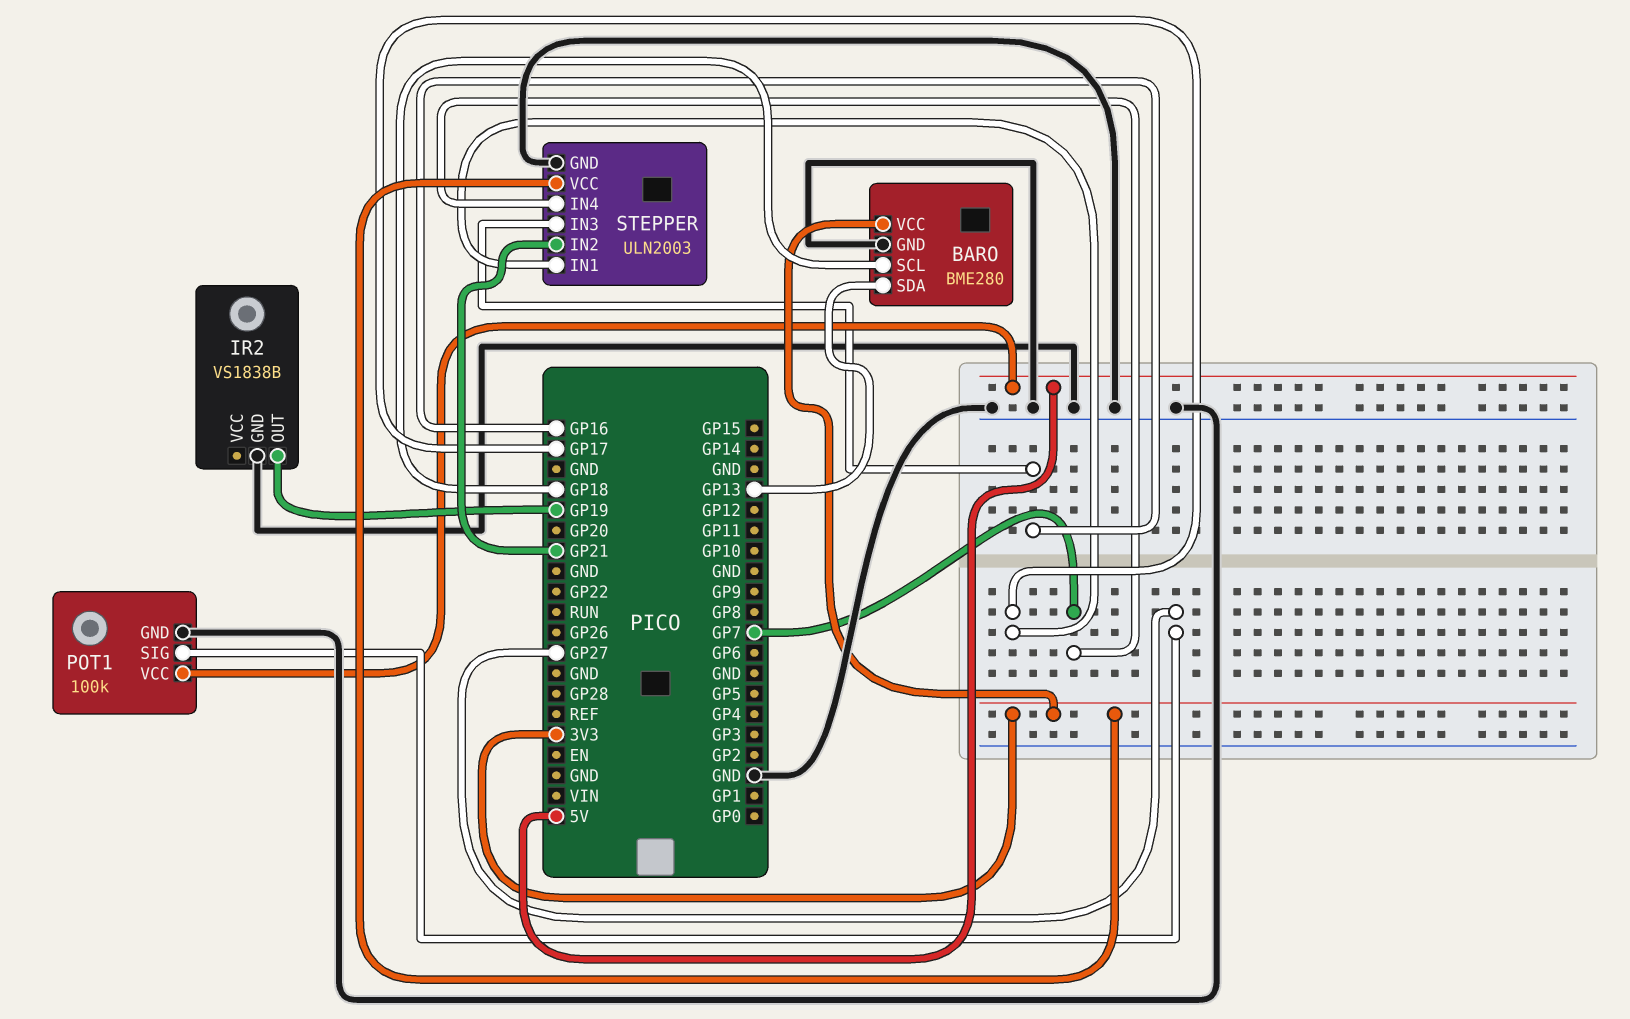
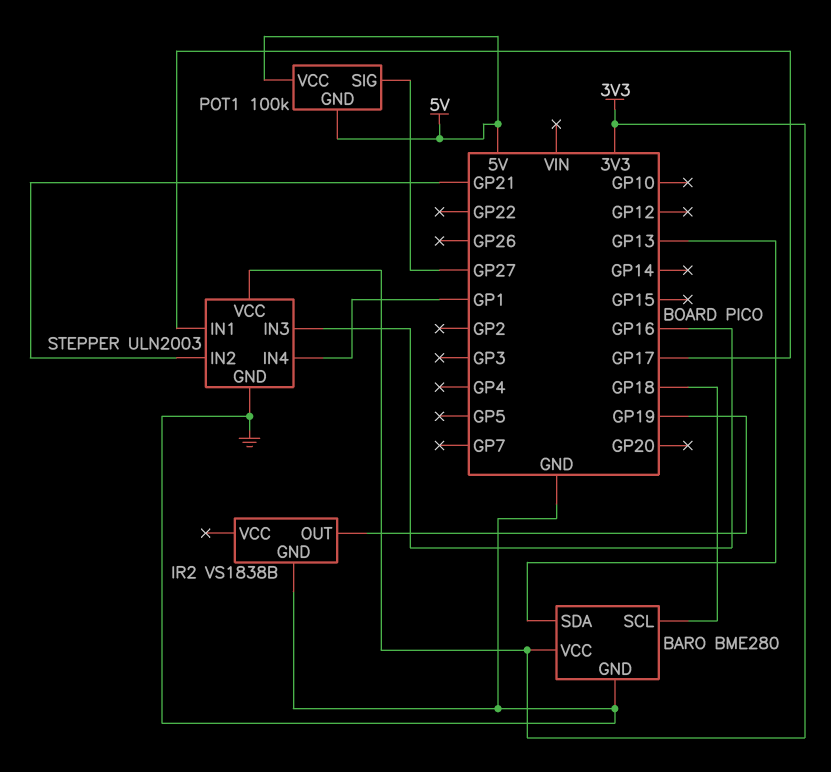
POT1 pin GND: GND -> 5V
STEPPER pin IN4: GP7 -> GP1

